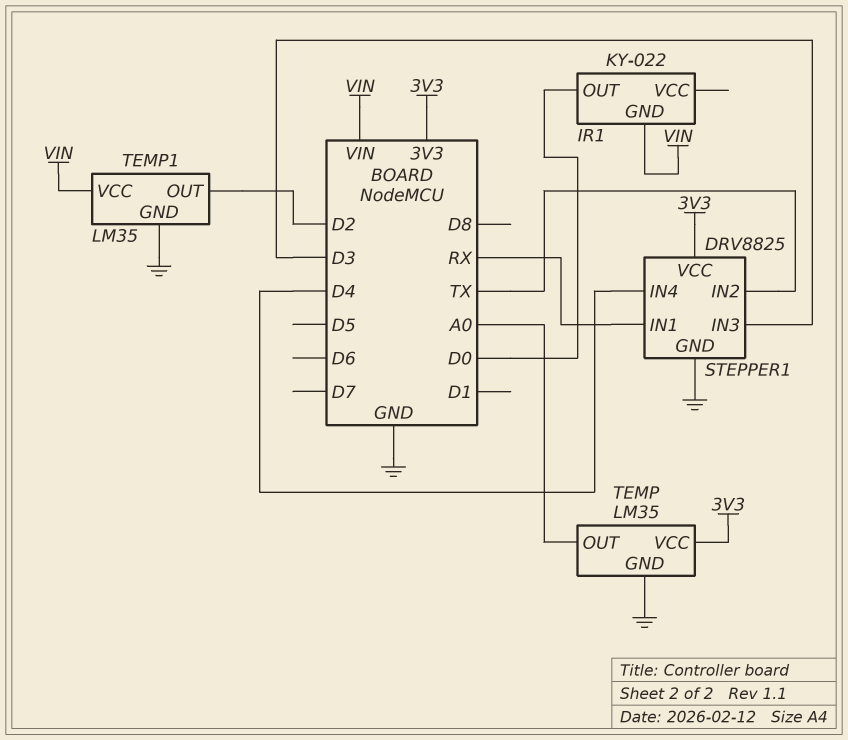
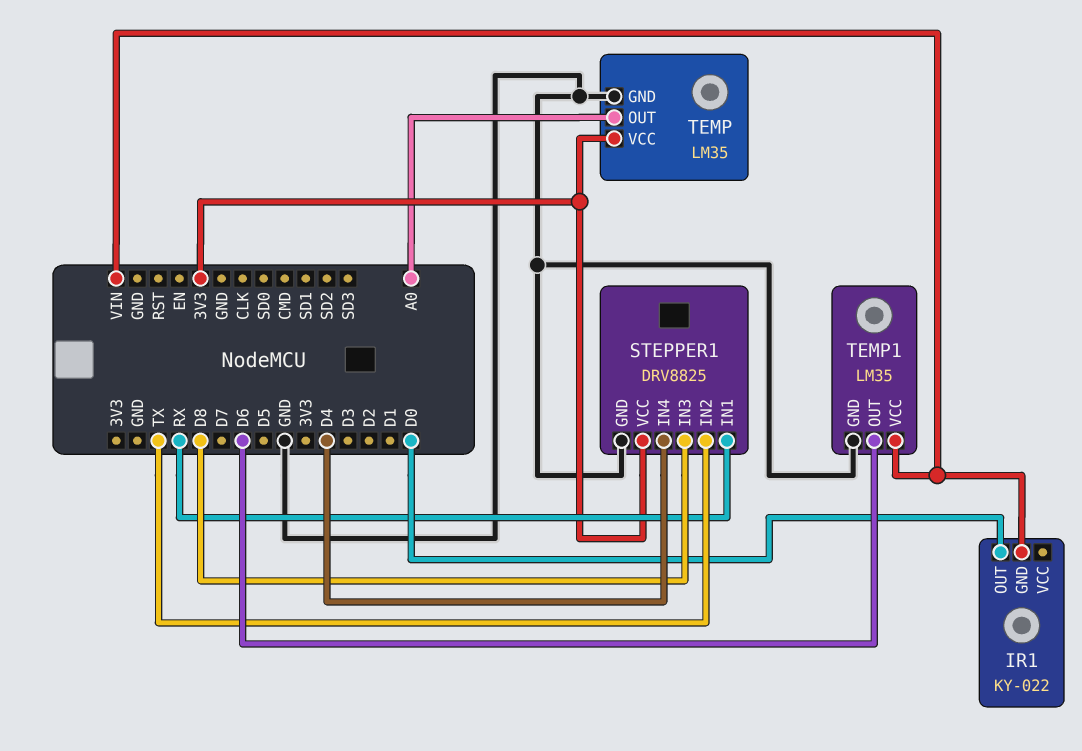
STEPPER1 pin IN3: D3 -> D8
TEMP1 pin OUT: D2 -> D6

